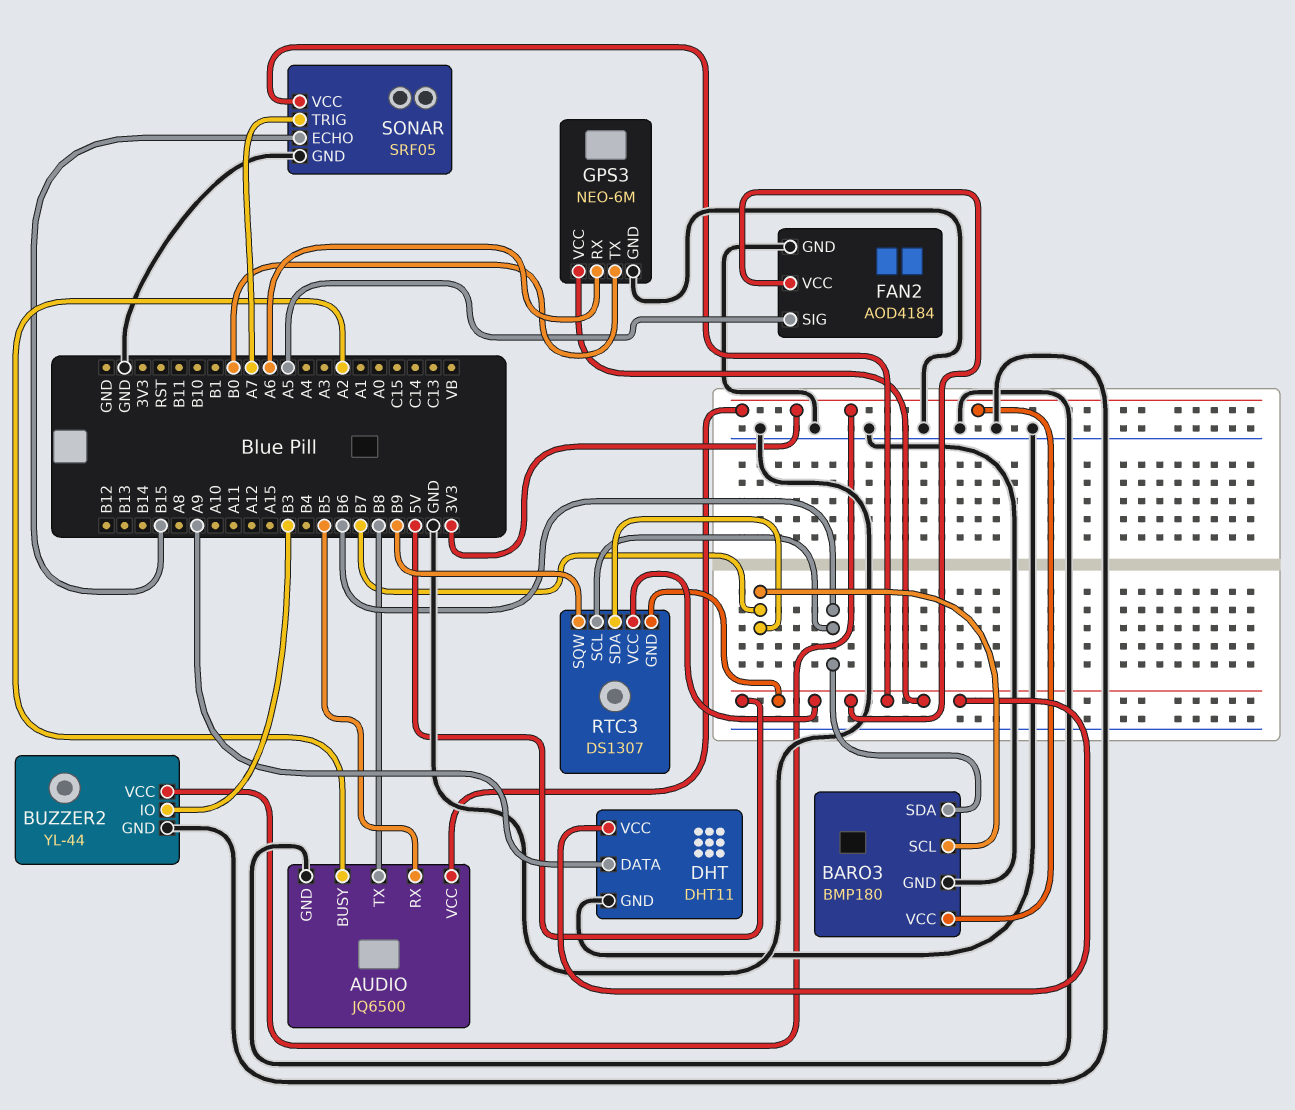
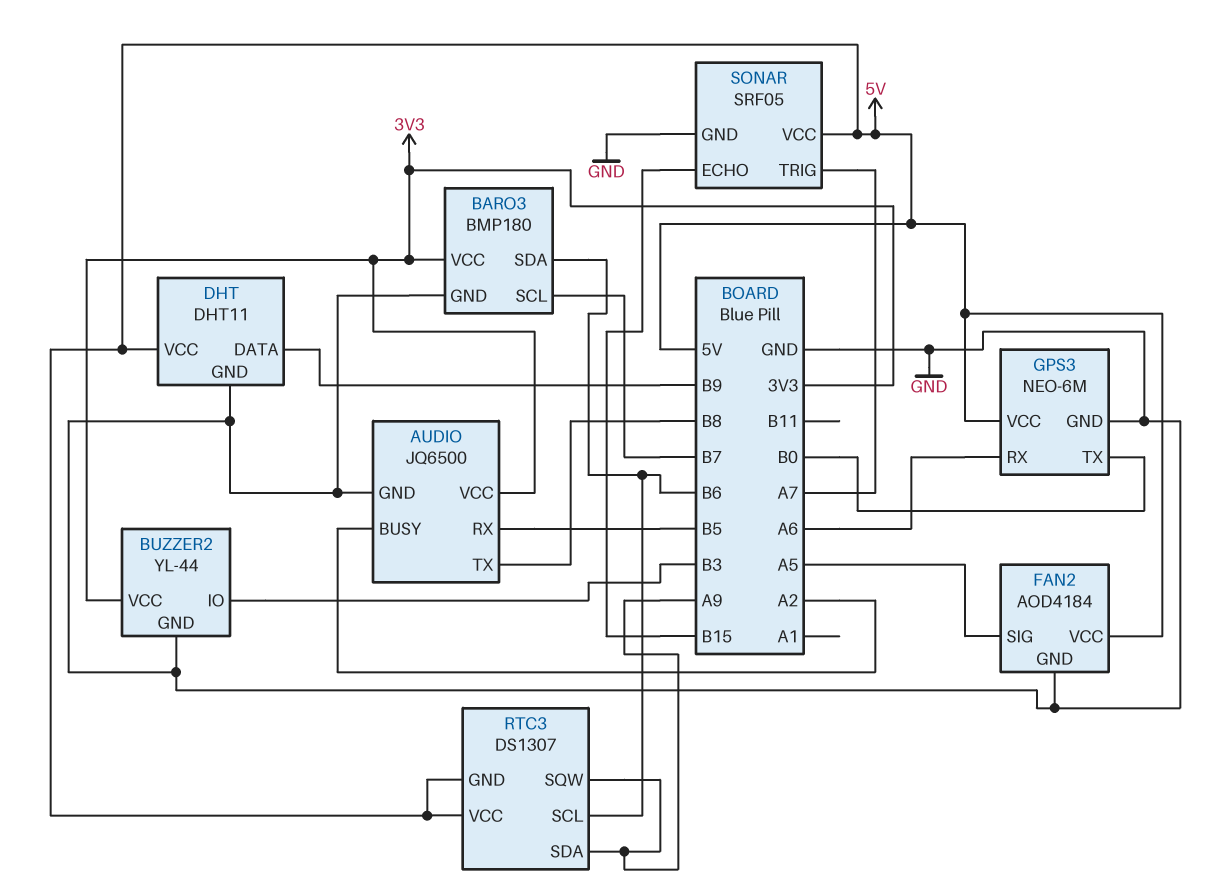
DHT pin DATA: A9 -> B9
RTC3 pin SDA: B7 -> A9
RTC3 pin SQW: B9 -> A9

